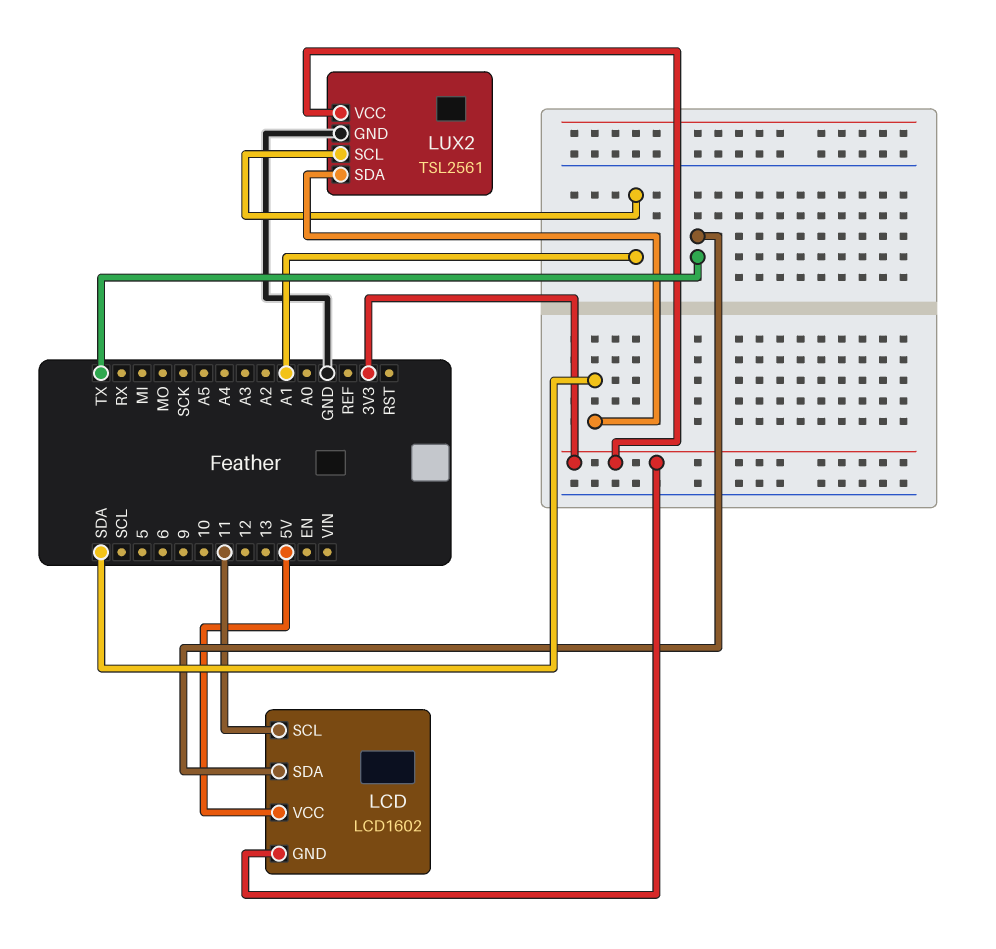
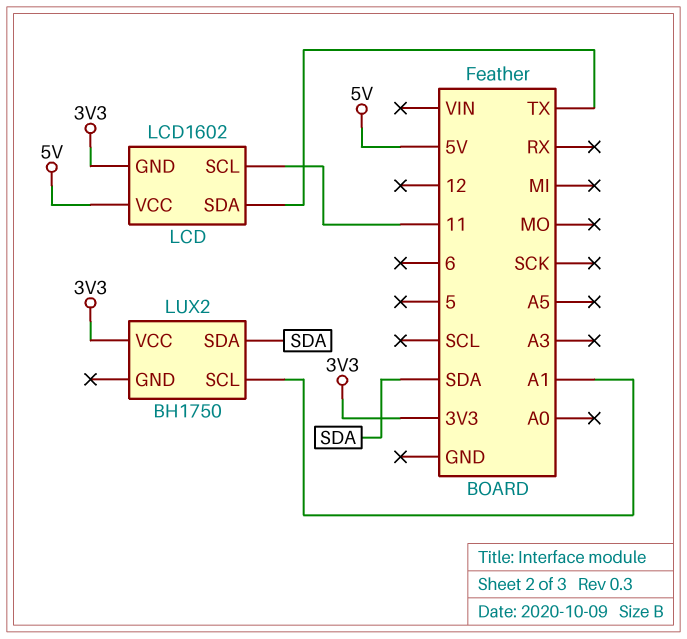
LUX2: TSL2561 -> BH1750
LUX2 pin GND: GND -> none

